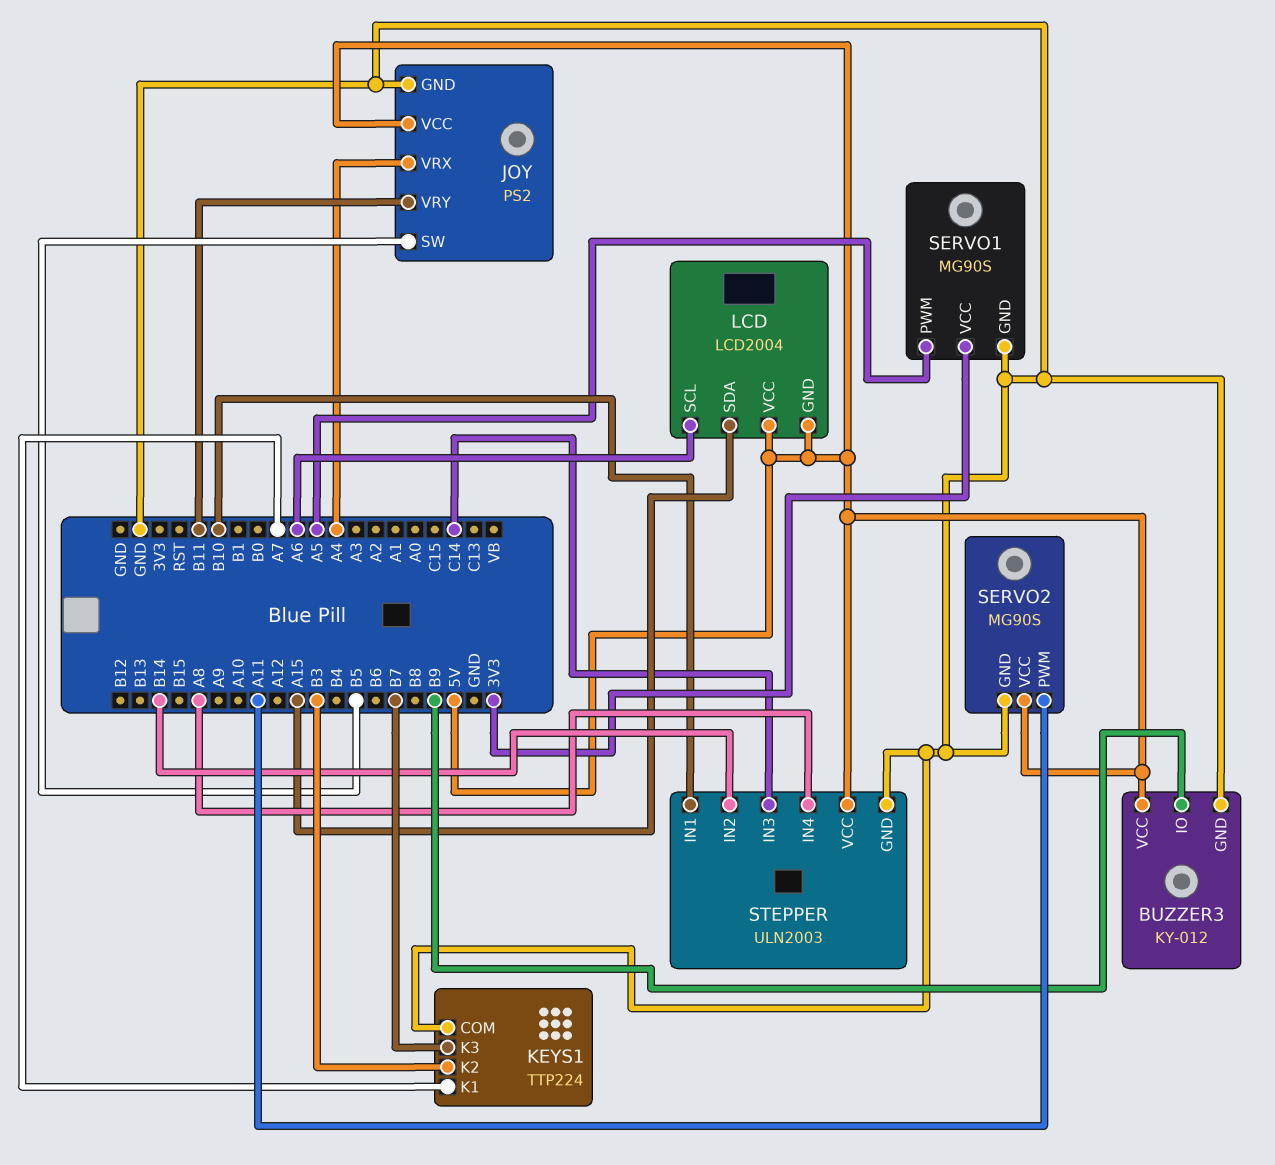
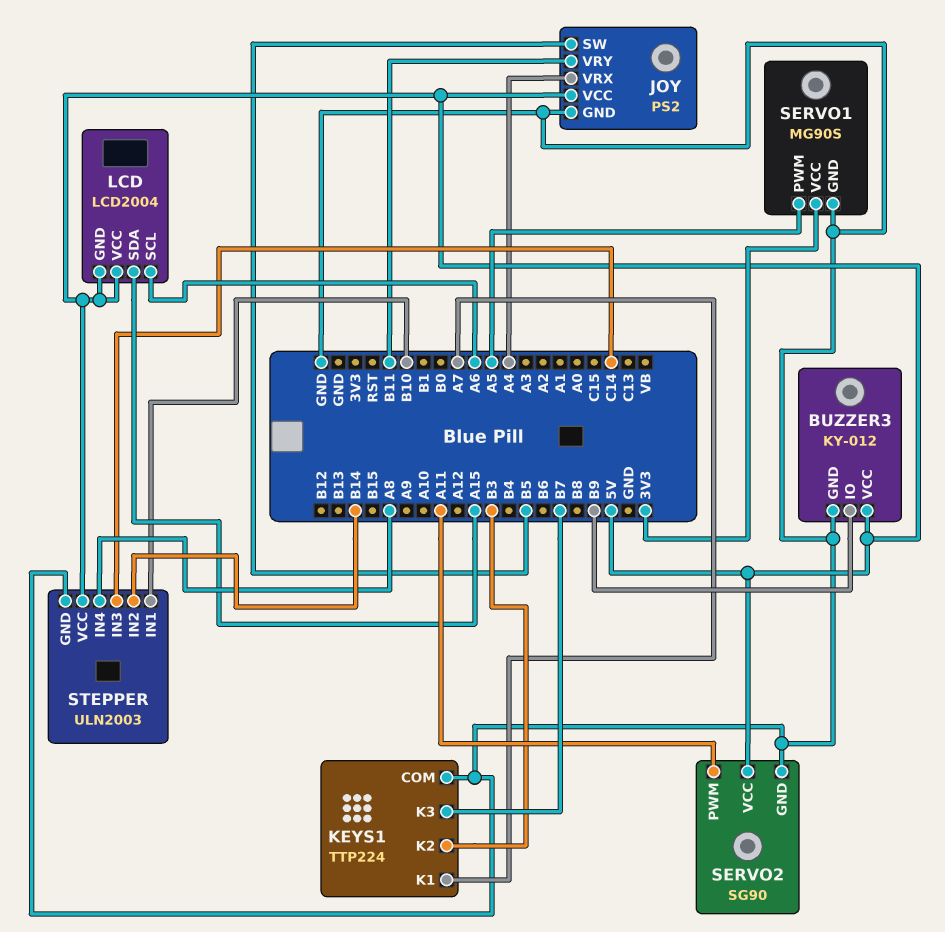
SERVO2: MG90S -> SG90

